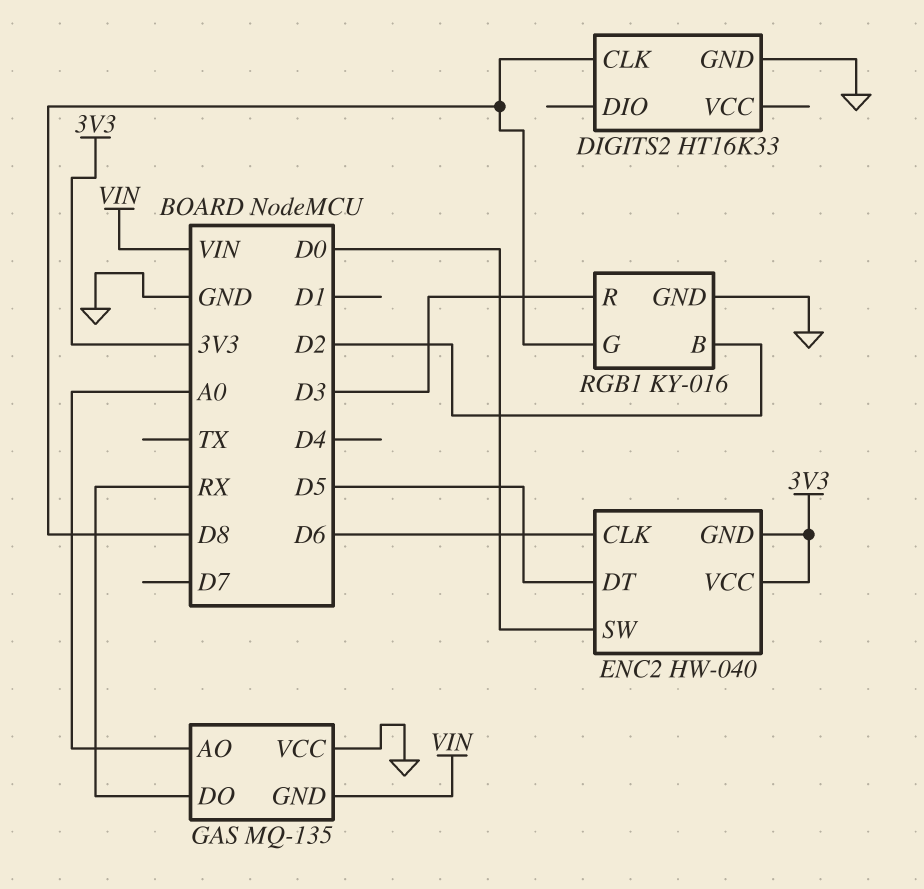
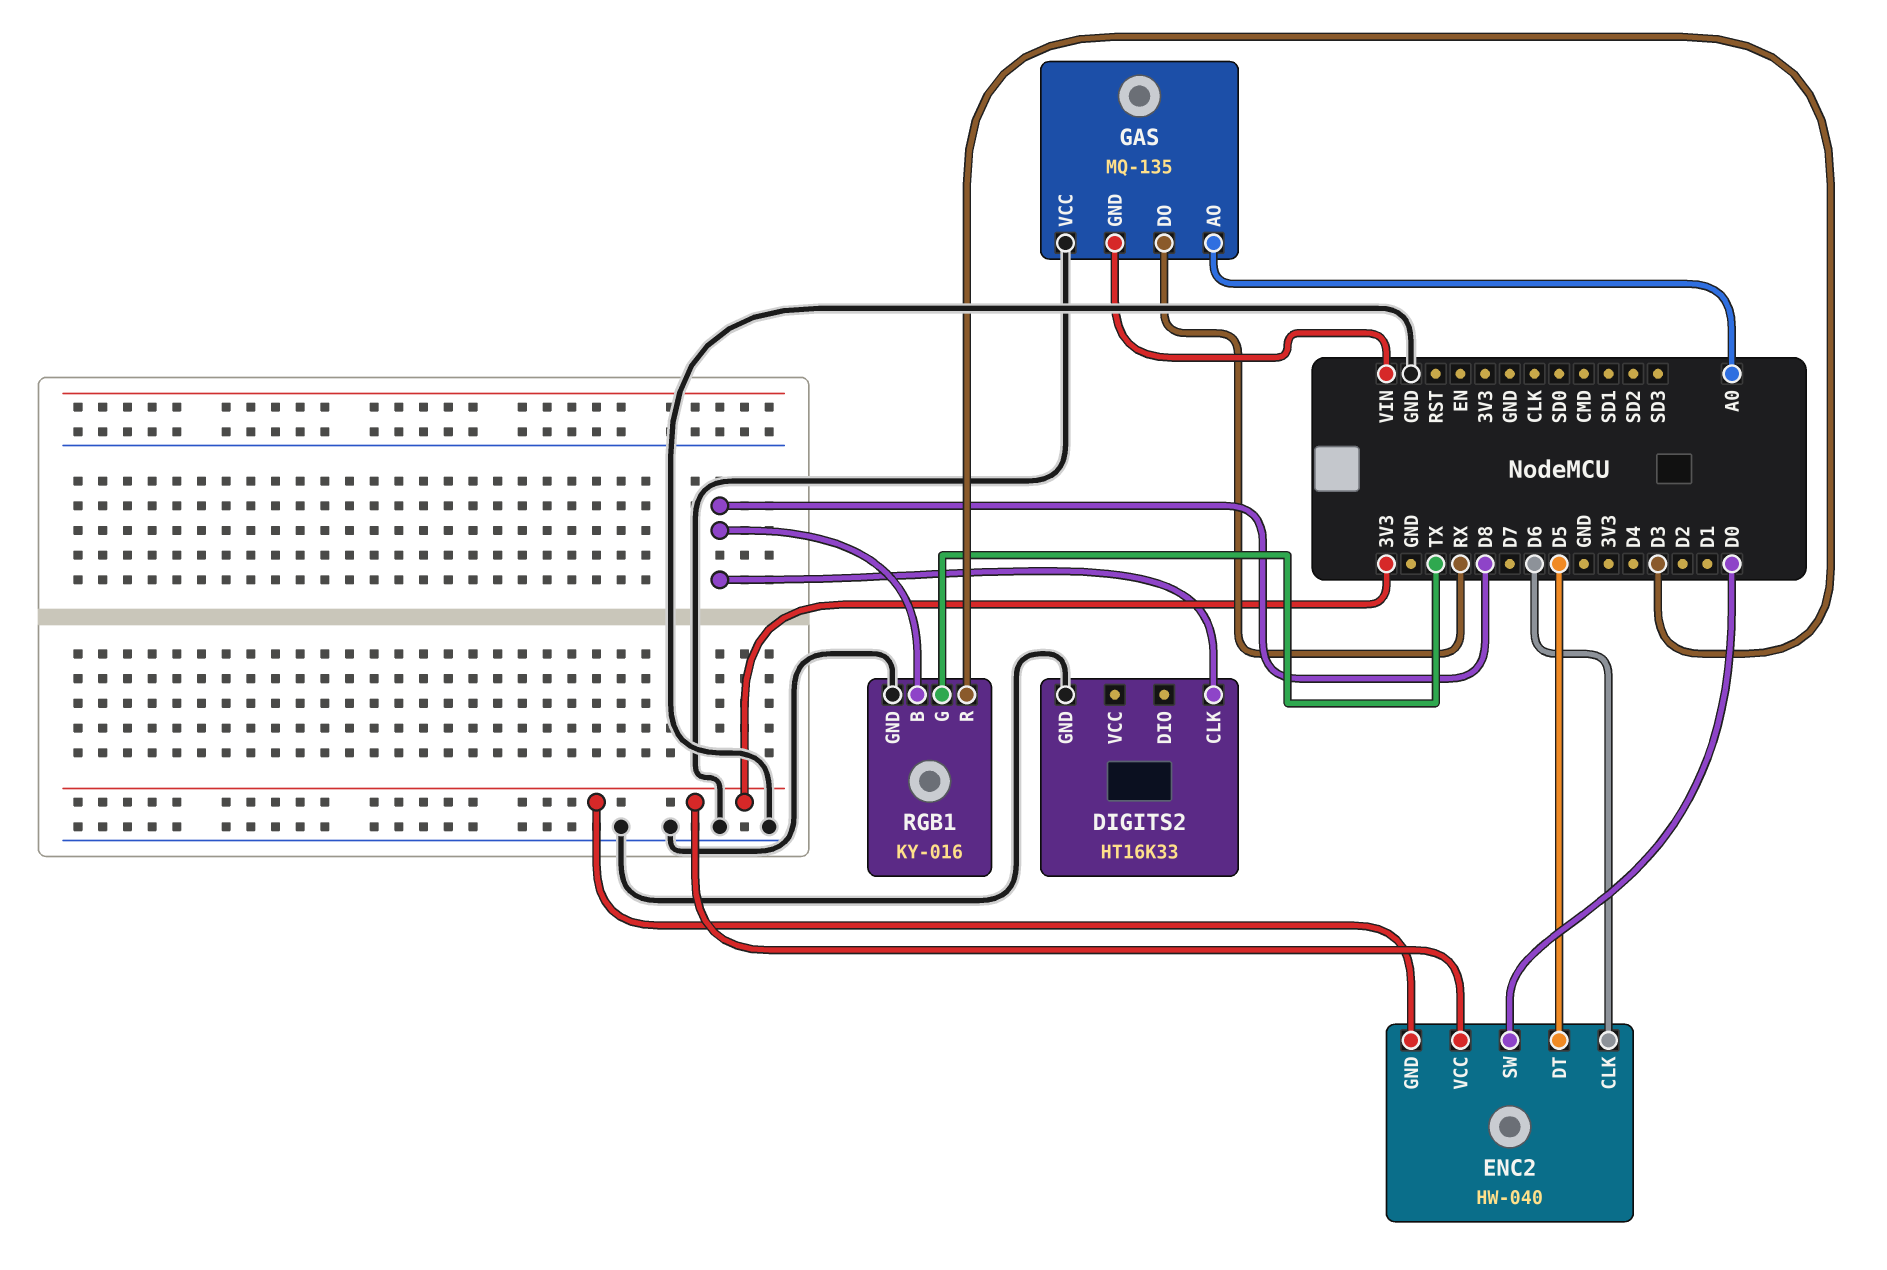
RGB1 pin B: D2 -> D8
RGB1 pin G: D8 -> TX

